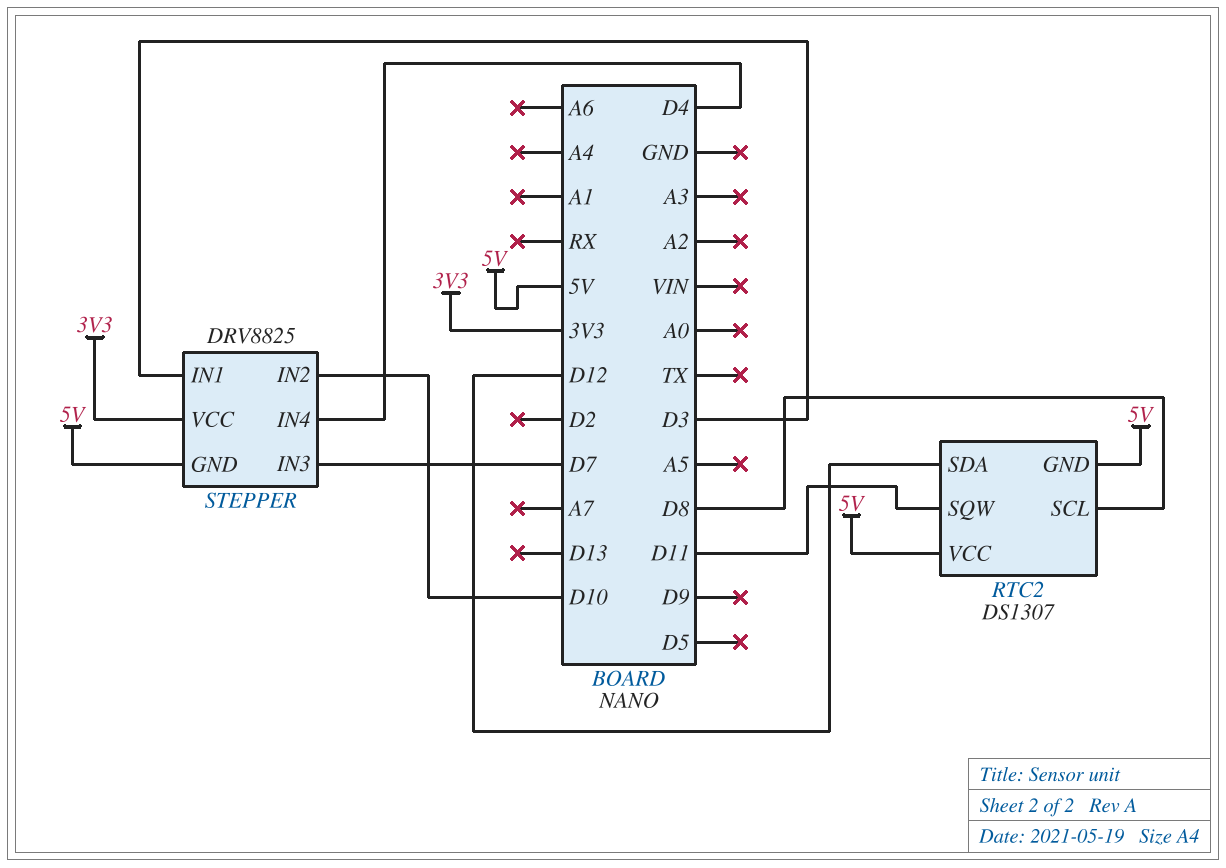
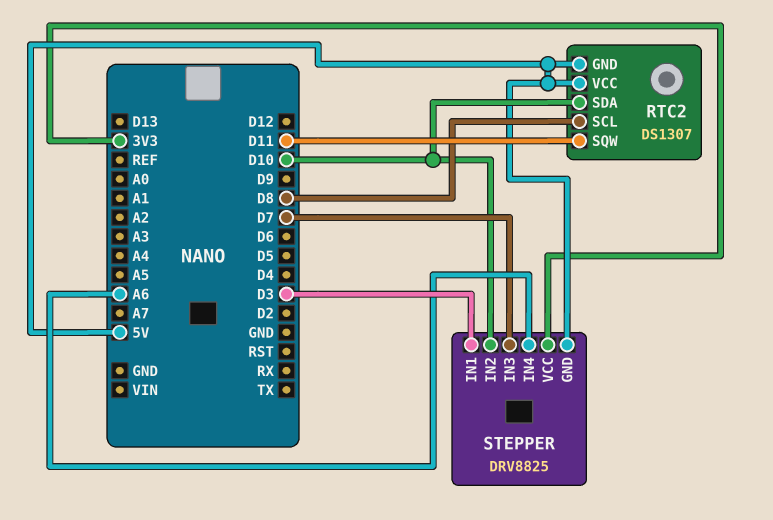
RTC2 pin SDA: D12 -> D10
STEPPER pin IN4: D4 -> A6

